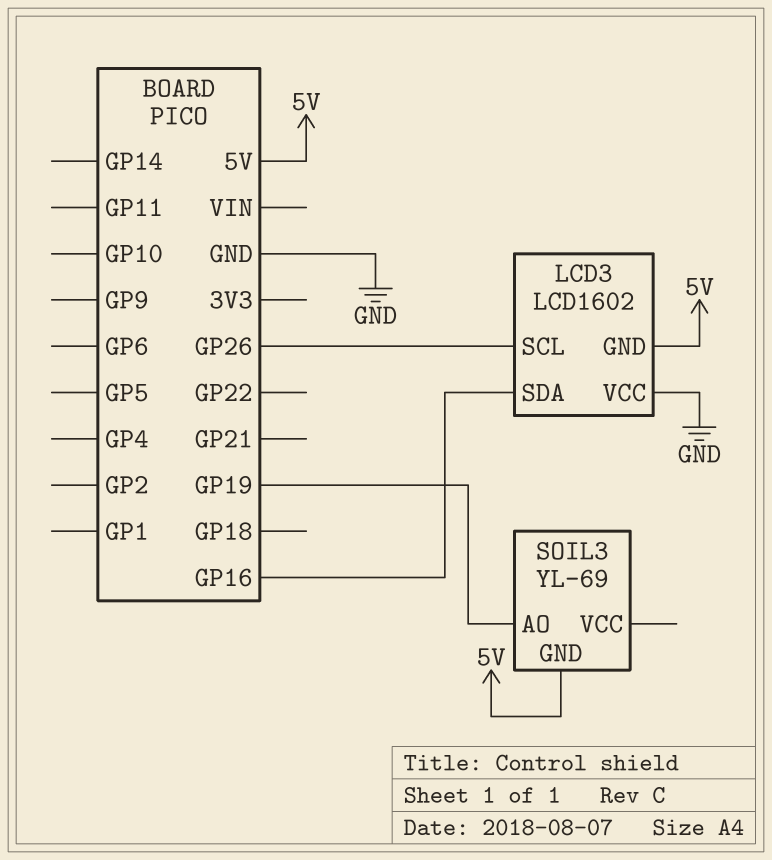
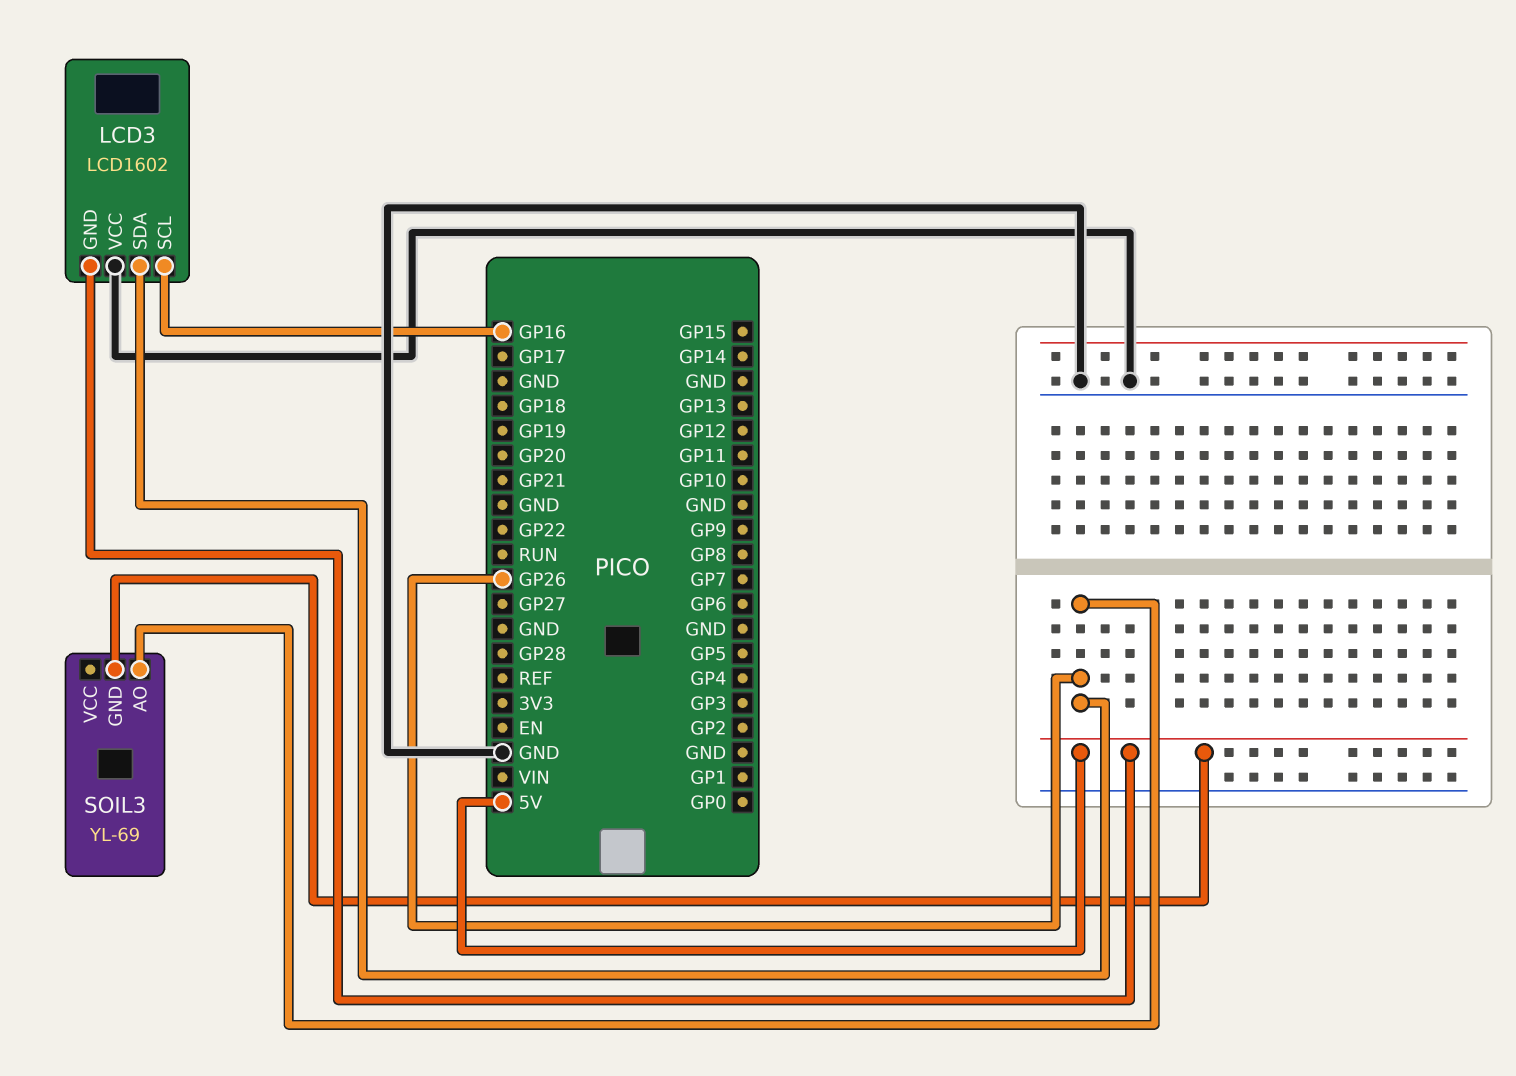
LCD3 pin SCL: GP26 -> GP16
LCD3 pin SDA: GP16 -> GP26
SOIL3 pin AO: GP19 -> GP26

